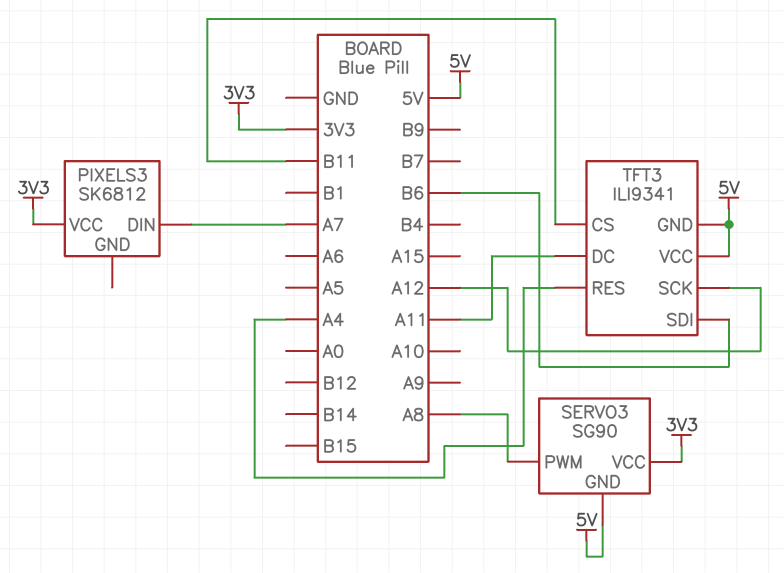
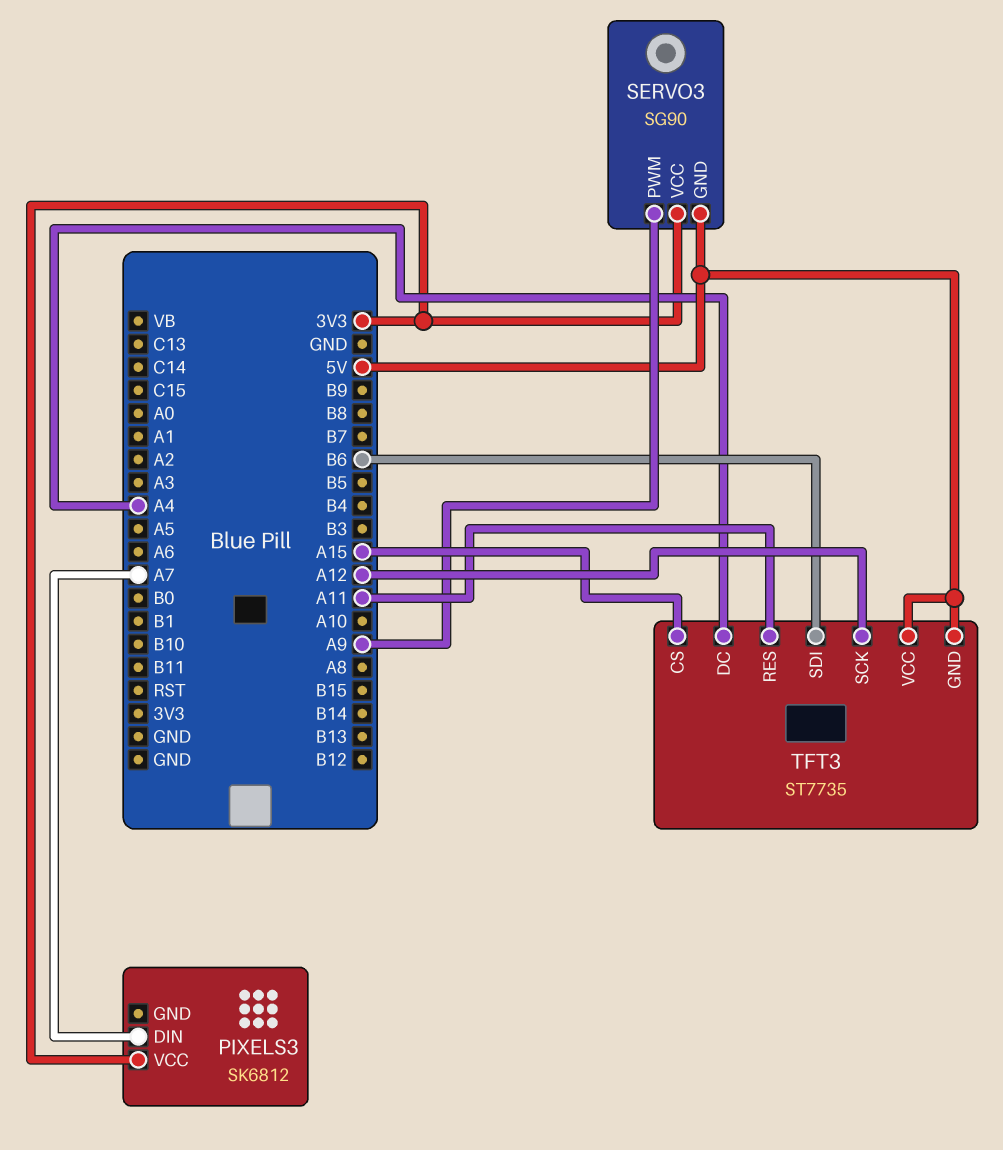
SERVO3 pin PWM: A8 -> A9
TFT3: ILI9341 -> ST7735
TFT3 pin CS: B11 -> A15
TFT3 pin DC: A11 -> A4
TFT3 pin RES: A4 -> A11

